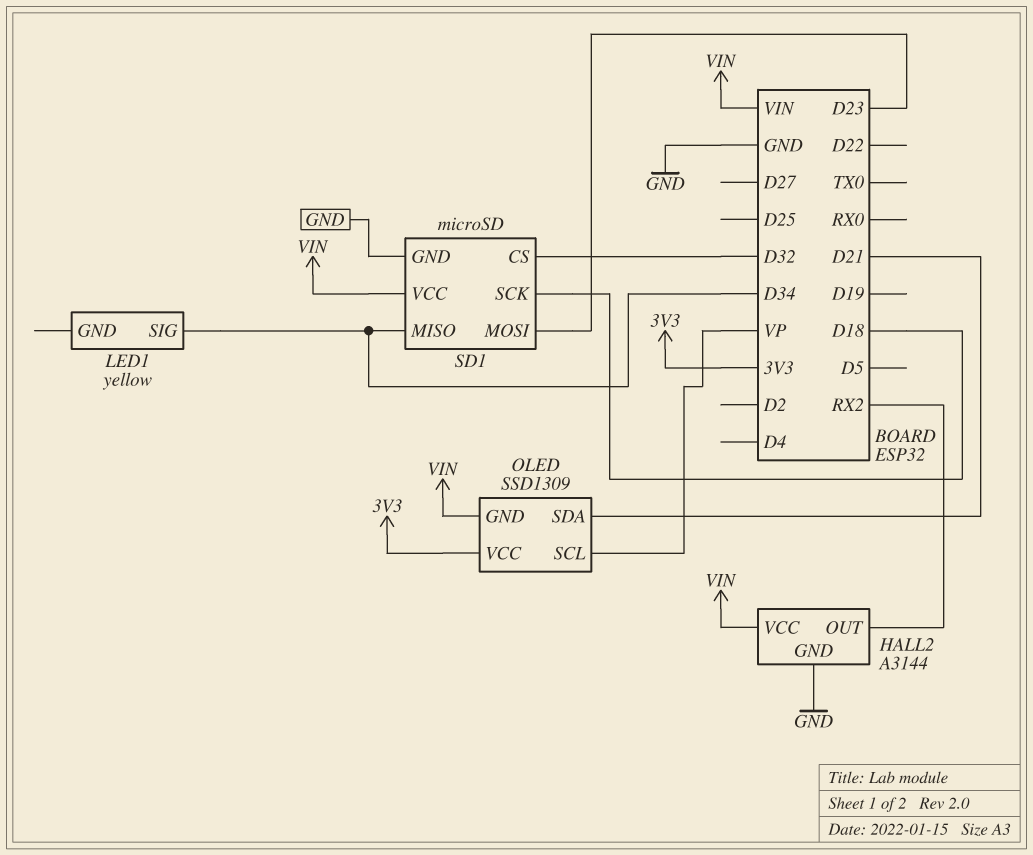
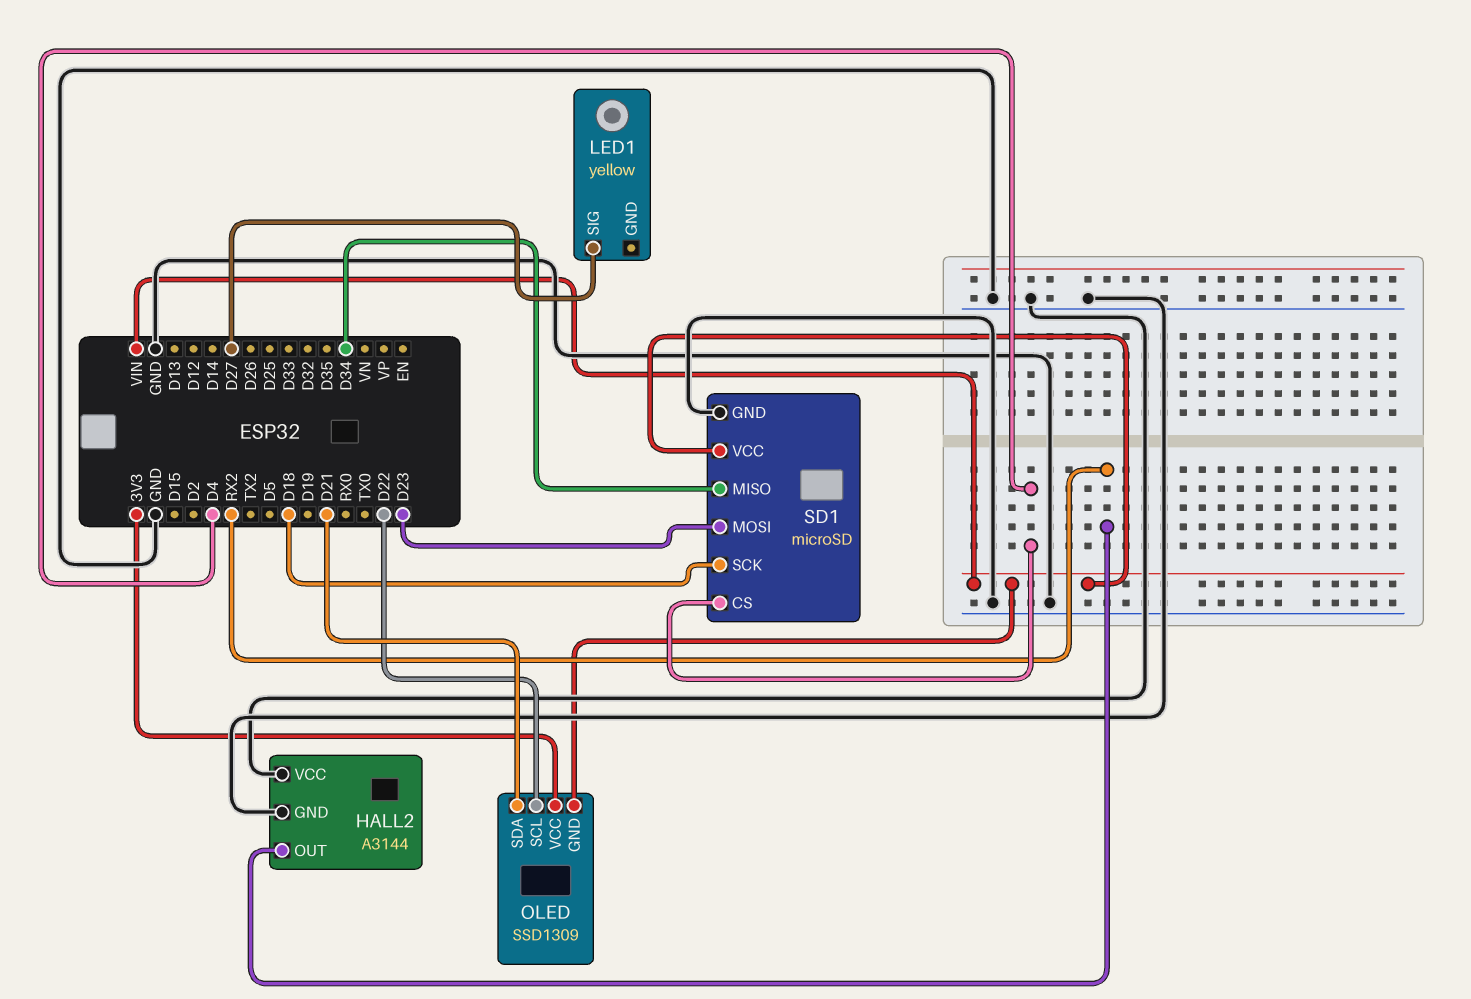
HALL2 pin VCC: VIN -> GND
LED1 pin SIG: D34 -> D27
OLED pin SCL: VP -> D22
SD1 pin CS: D32 -> D4

